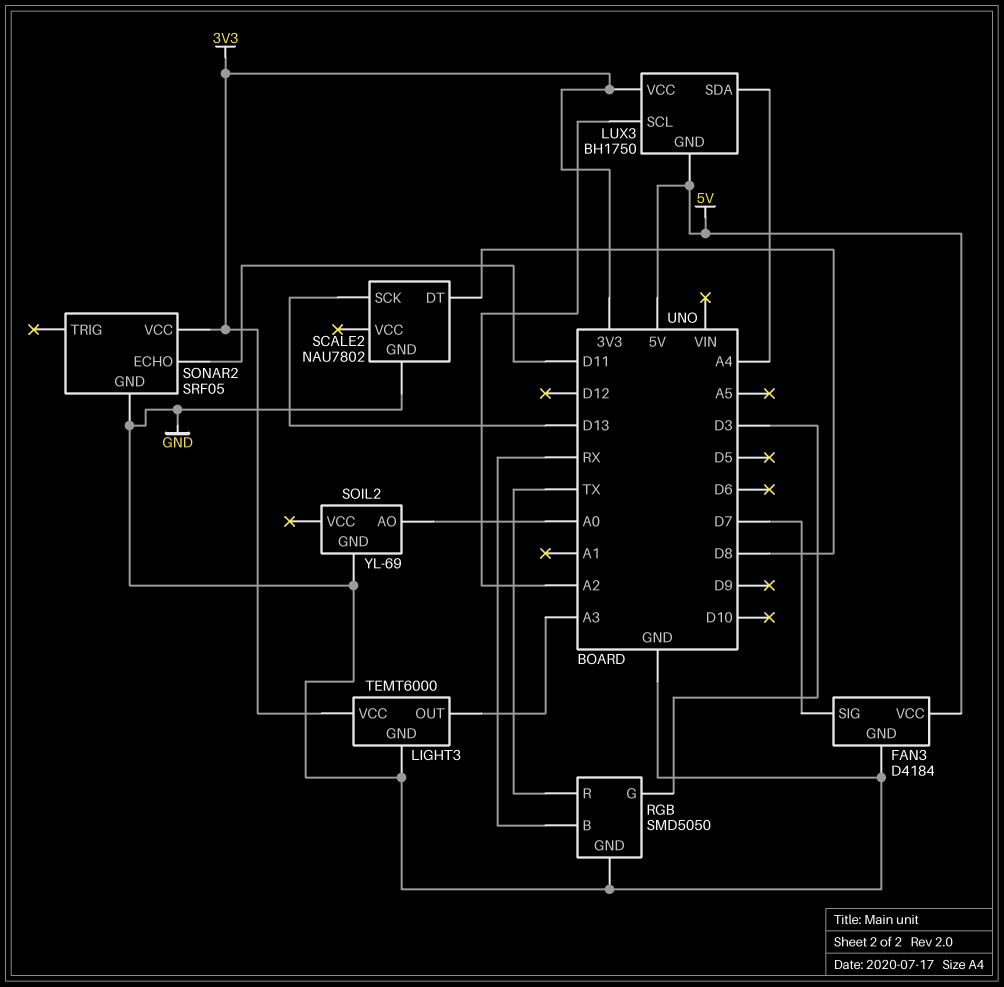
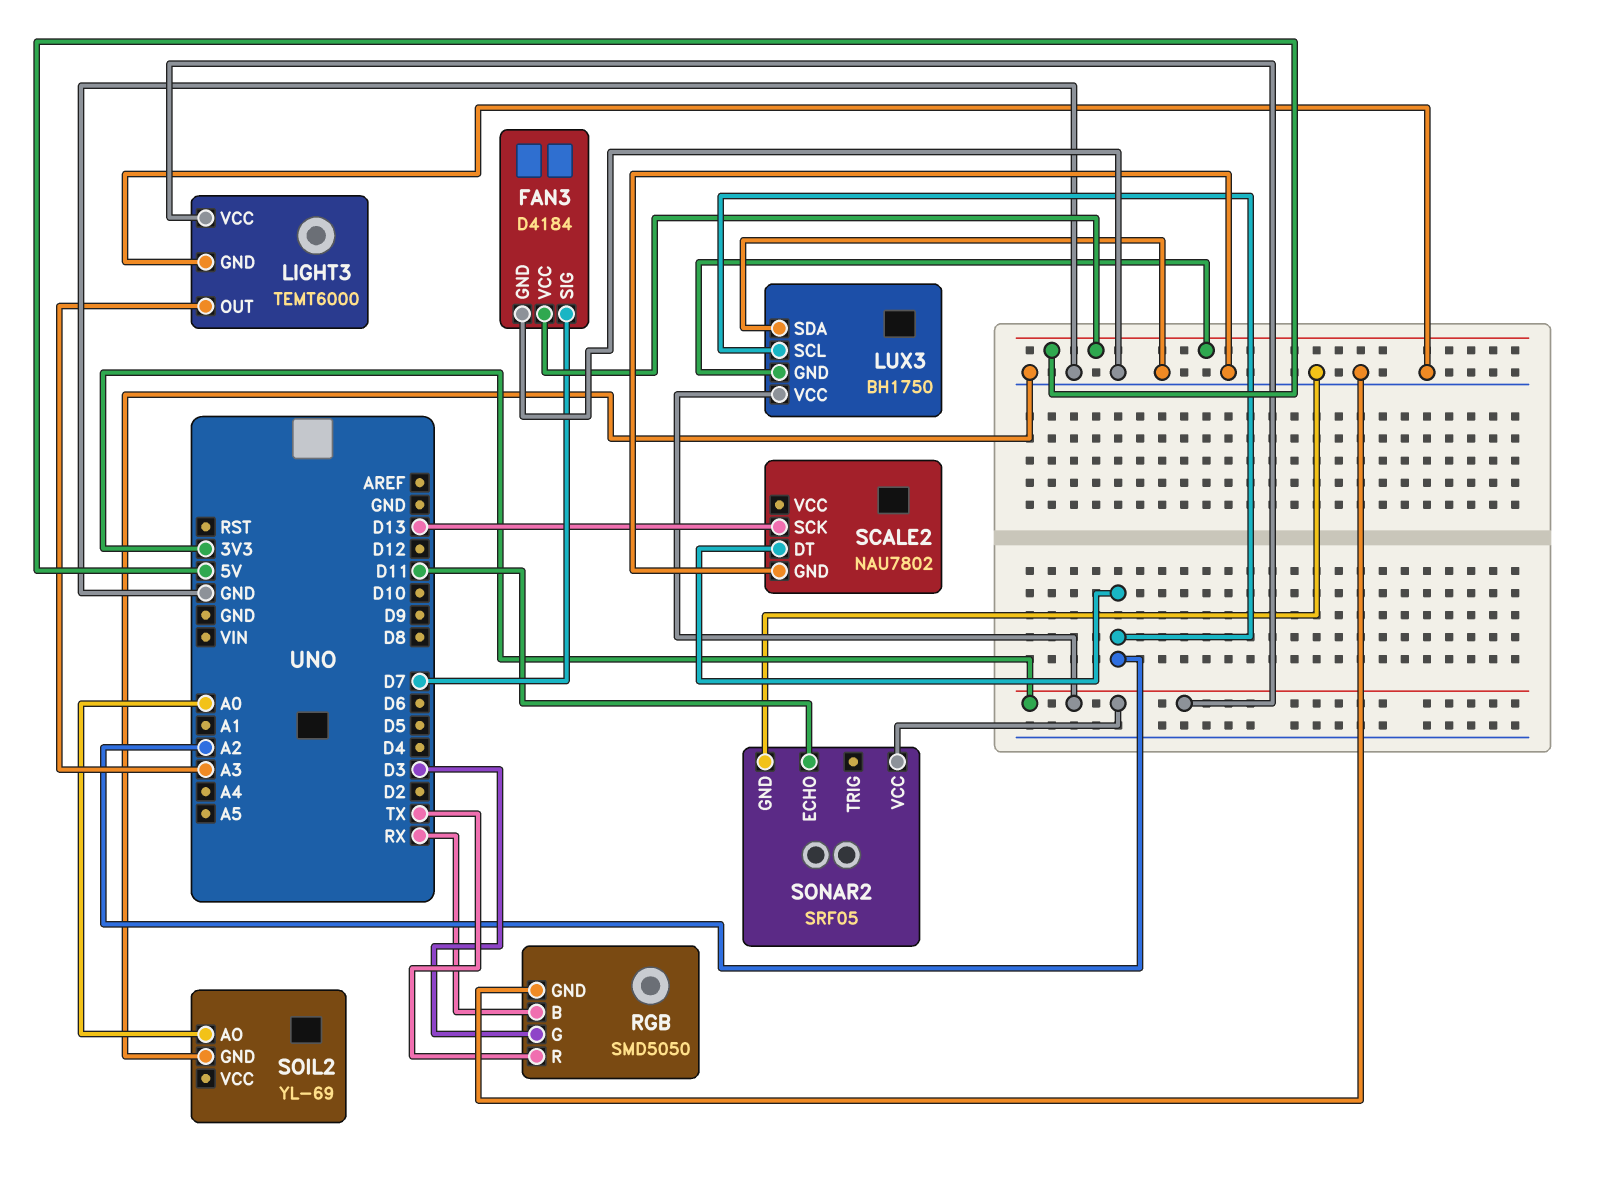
LUX3 pin SDA: A4 -> GND
SCALE2 pin DT: D8 -> A2

